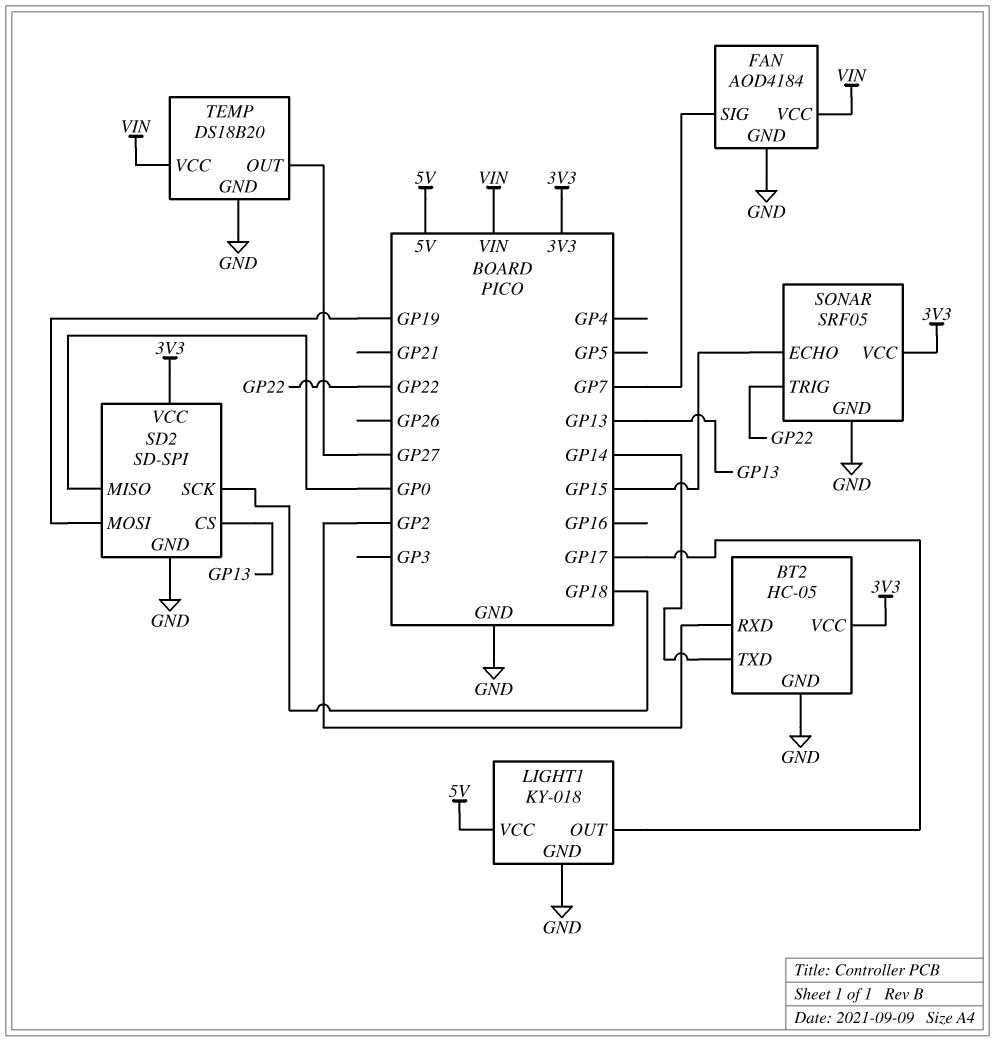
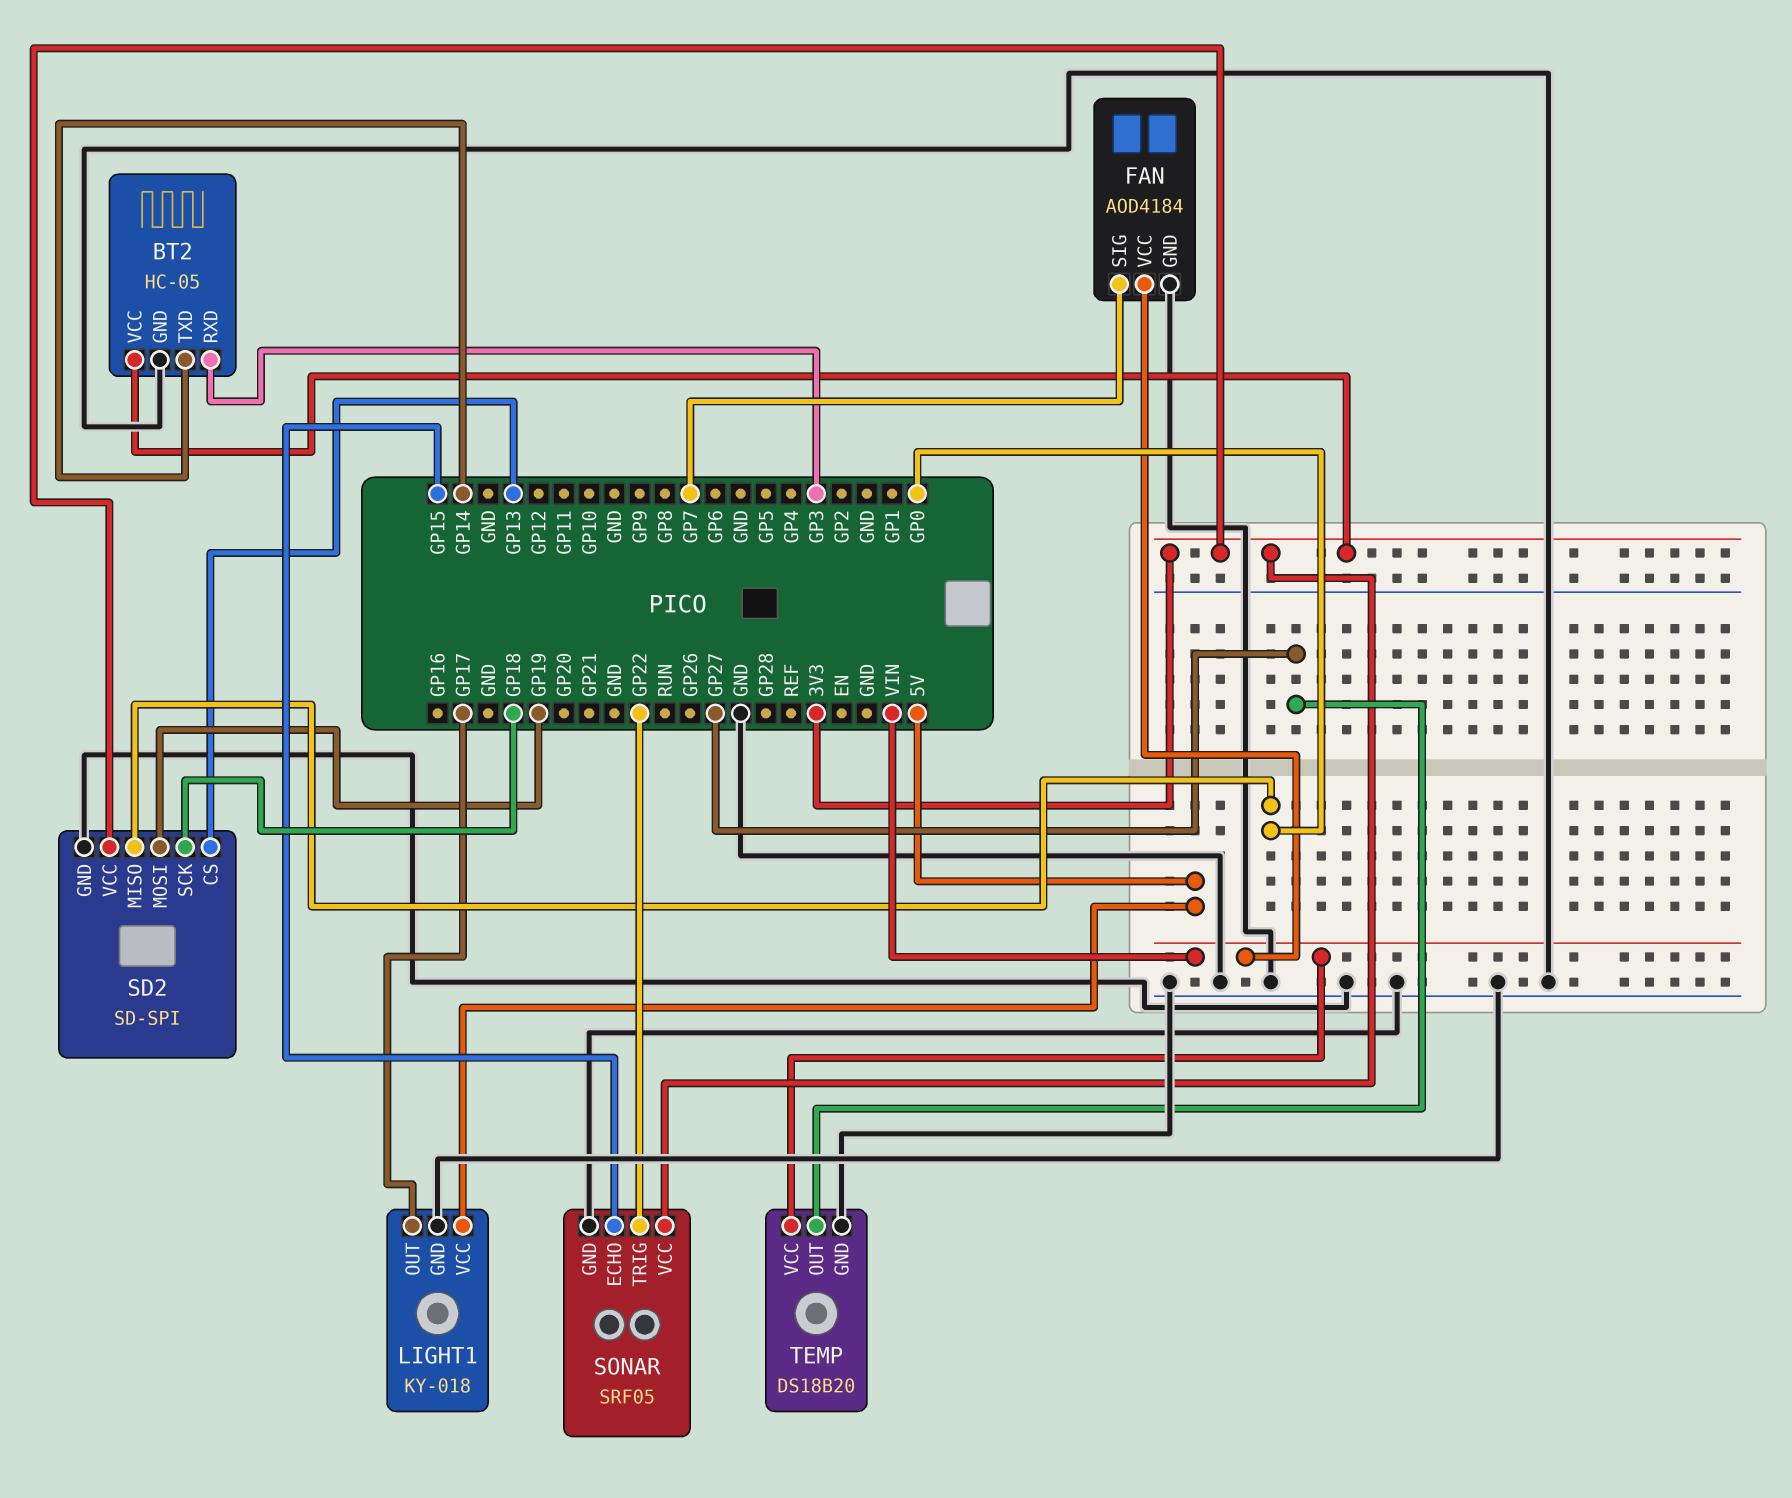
BT2 pin RXD: GP2 -> GP3

